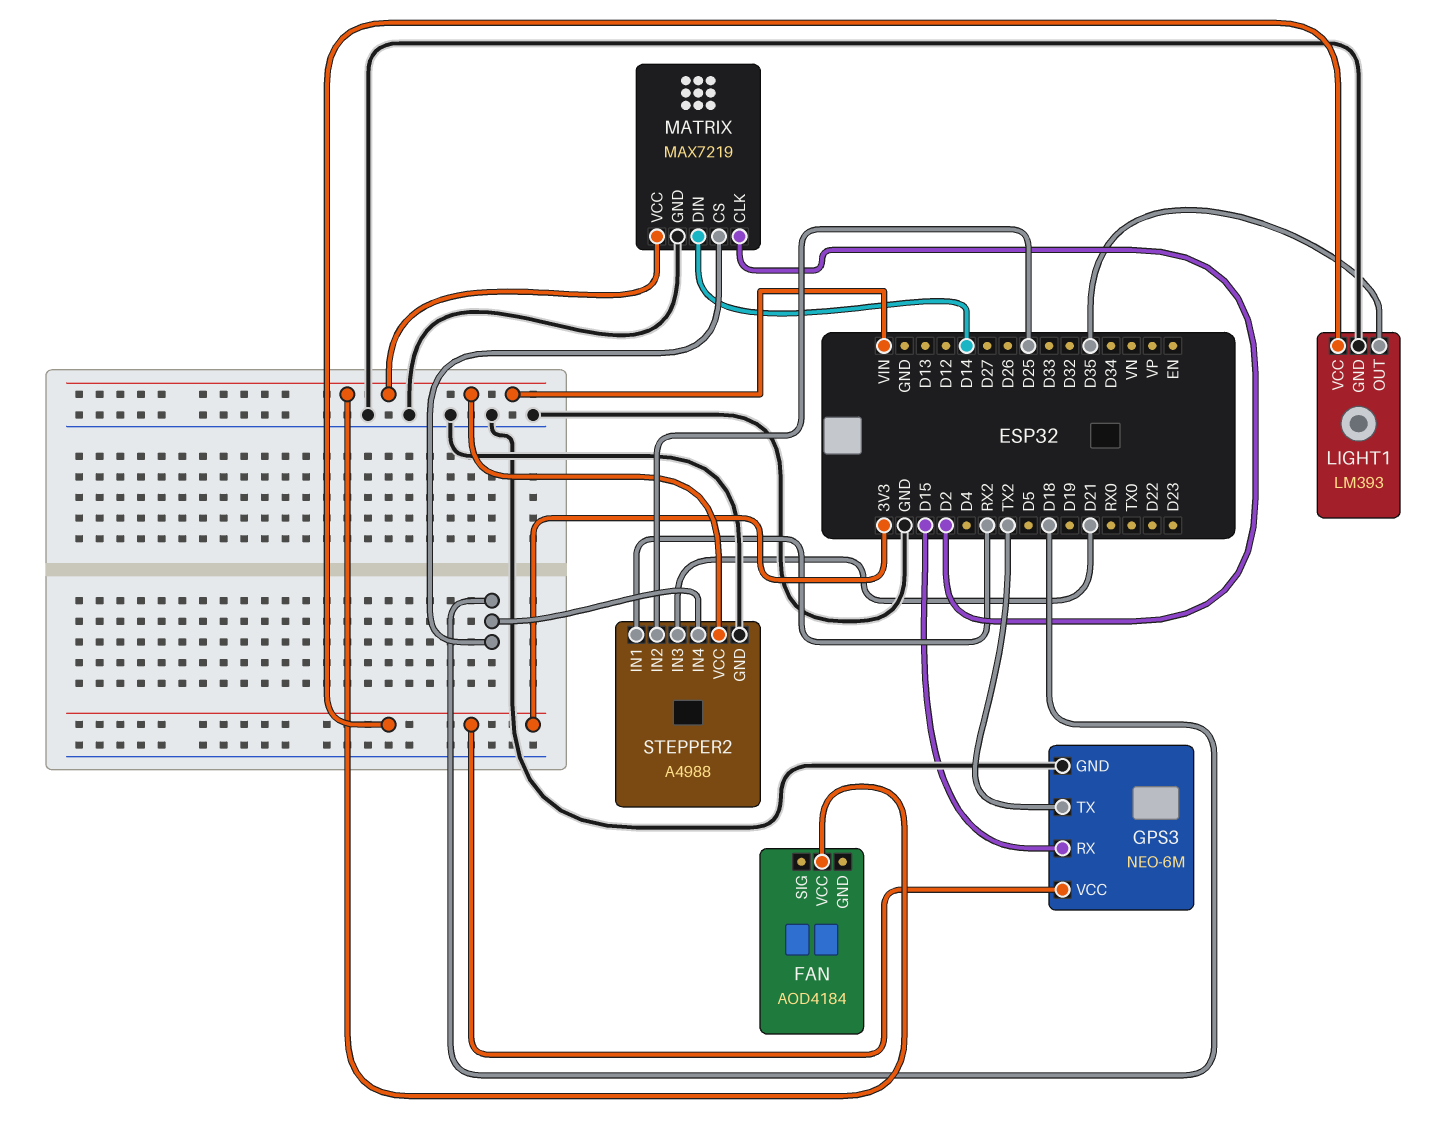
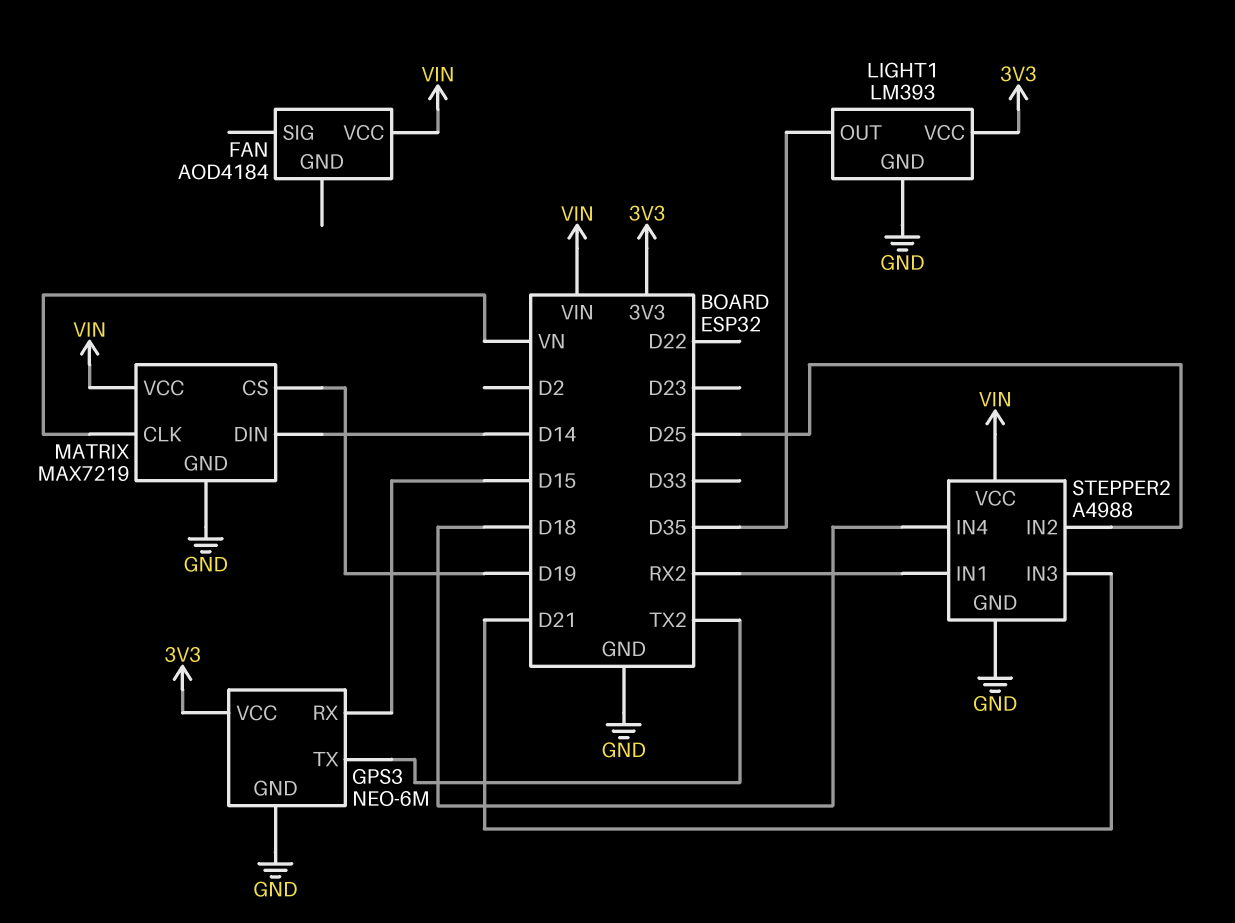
MATRIX pin CLK: D2 -> VN
MATRIX pin CS: D18 -> D19

